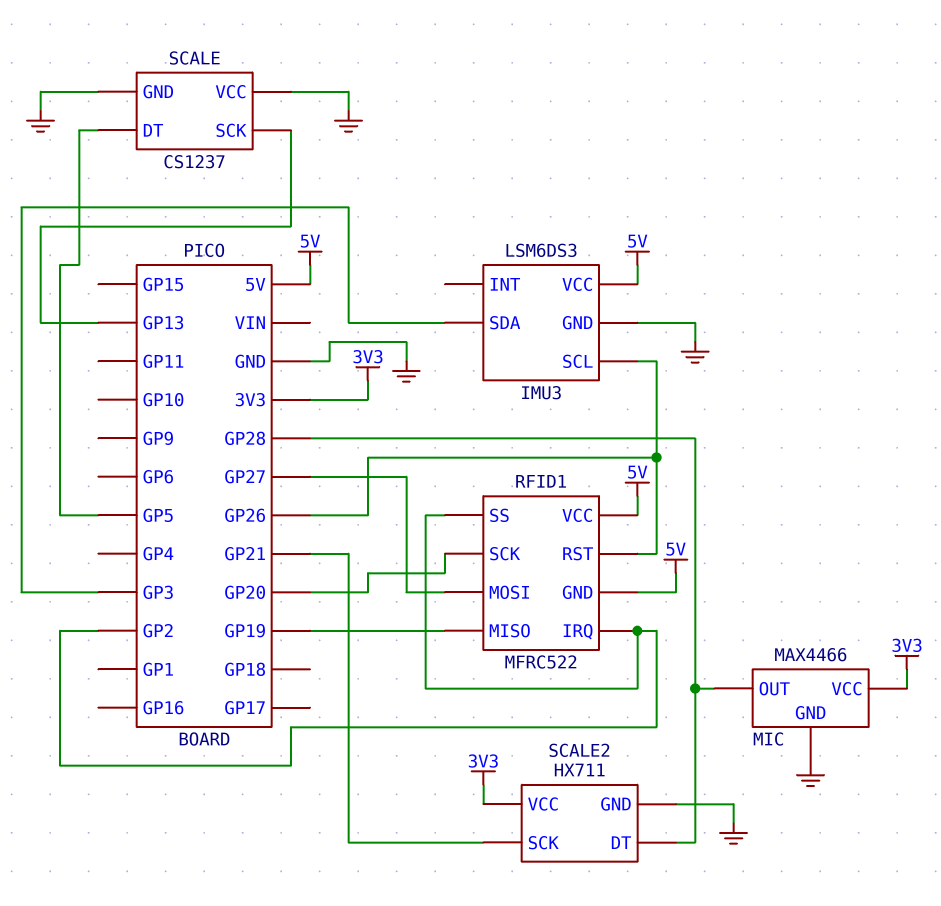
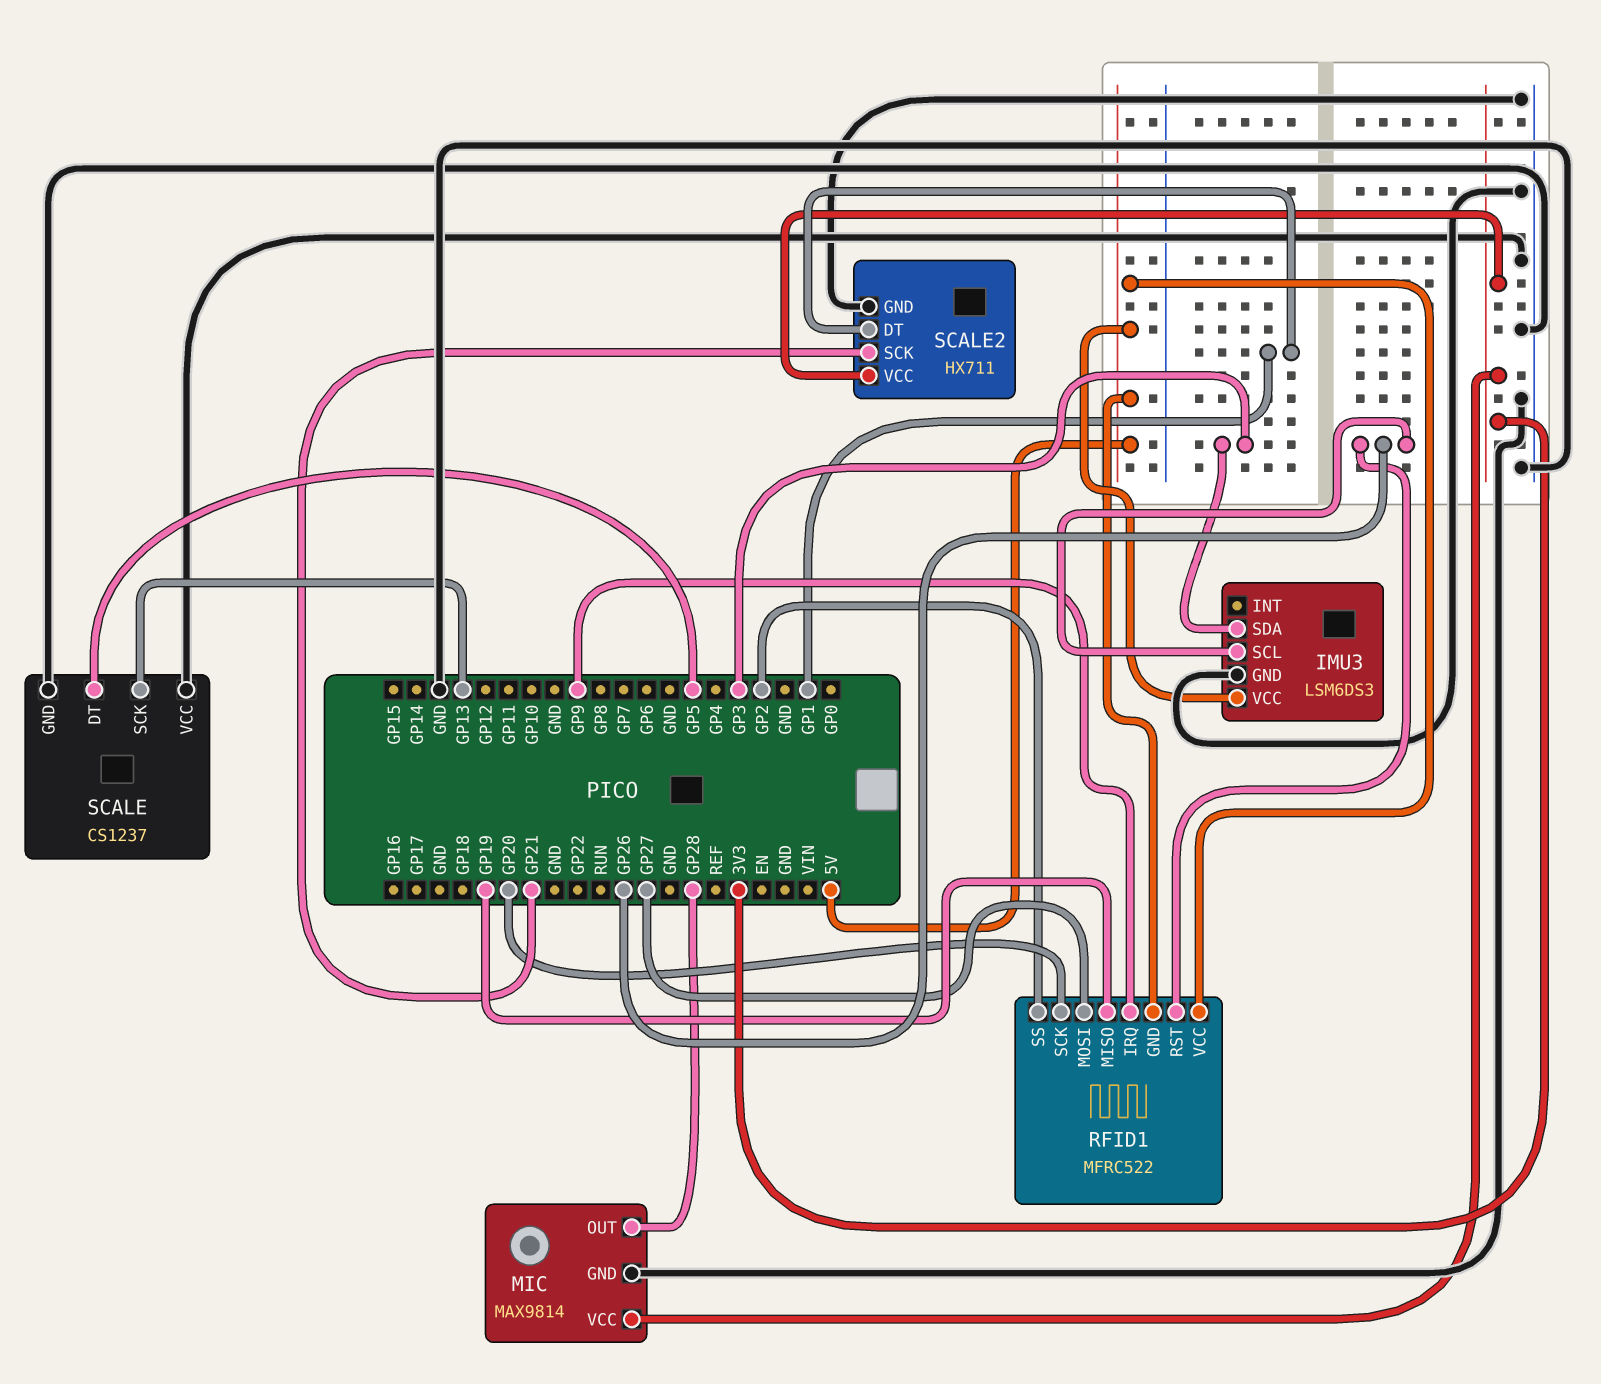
MIC: MAX4466 -> MAX9814
RFID1 pin IRQ: GP2 -> GP9
SCALE2 pin DT: GP28 -> GP1

